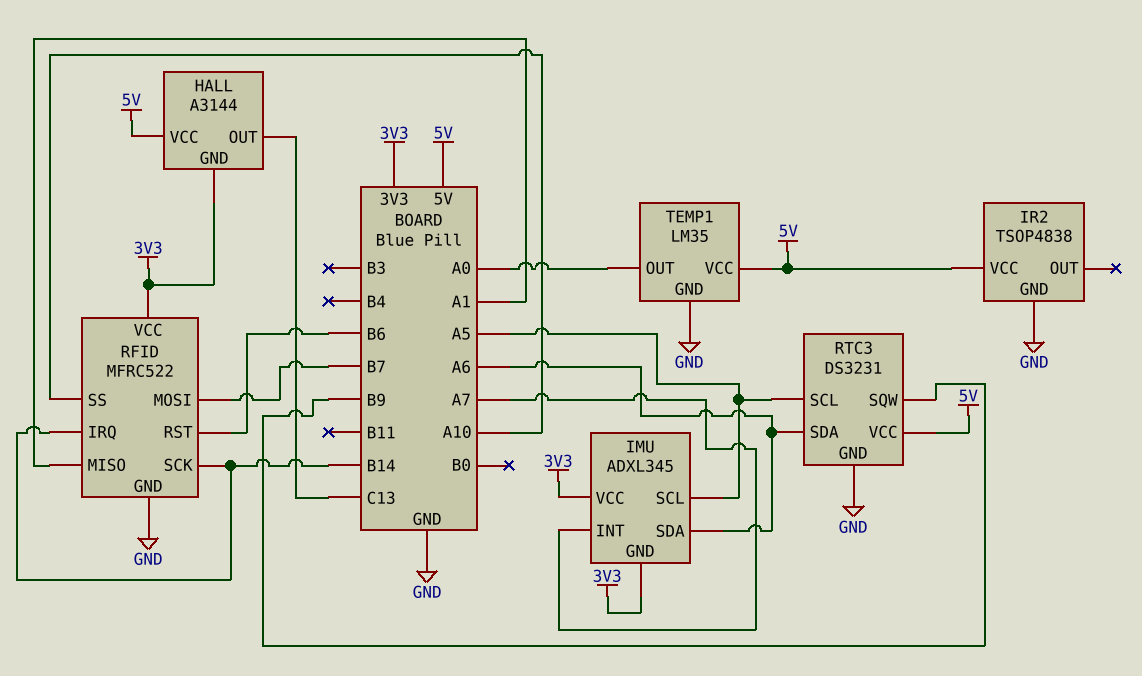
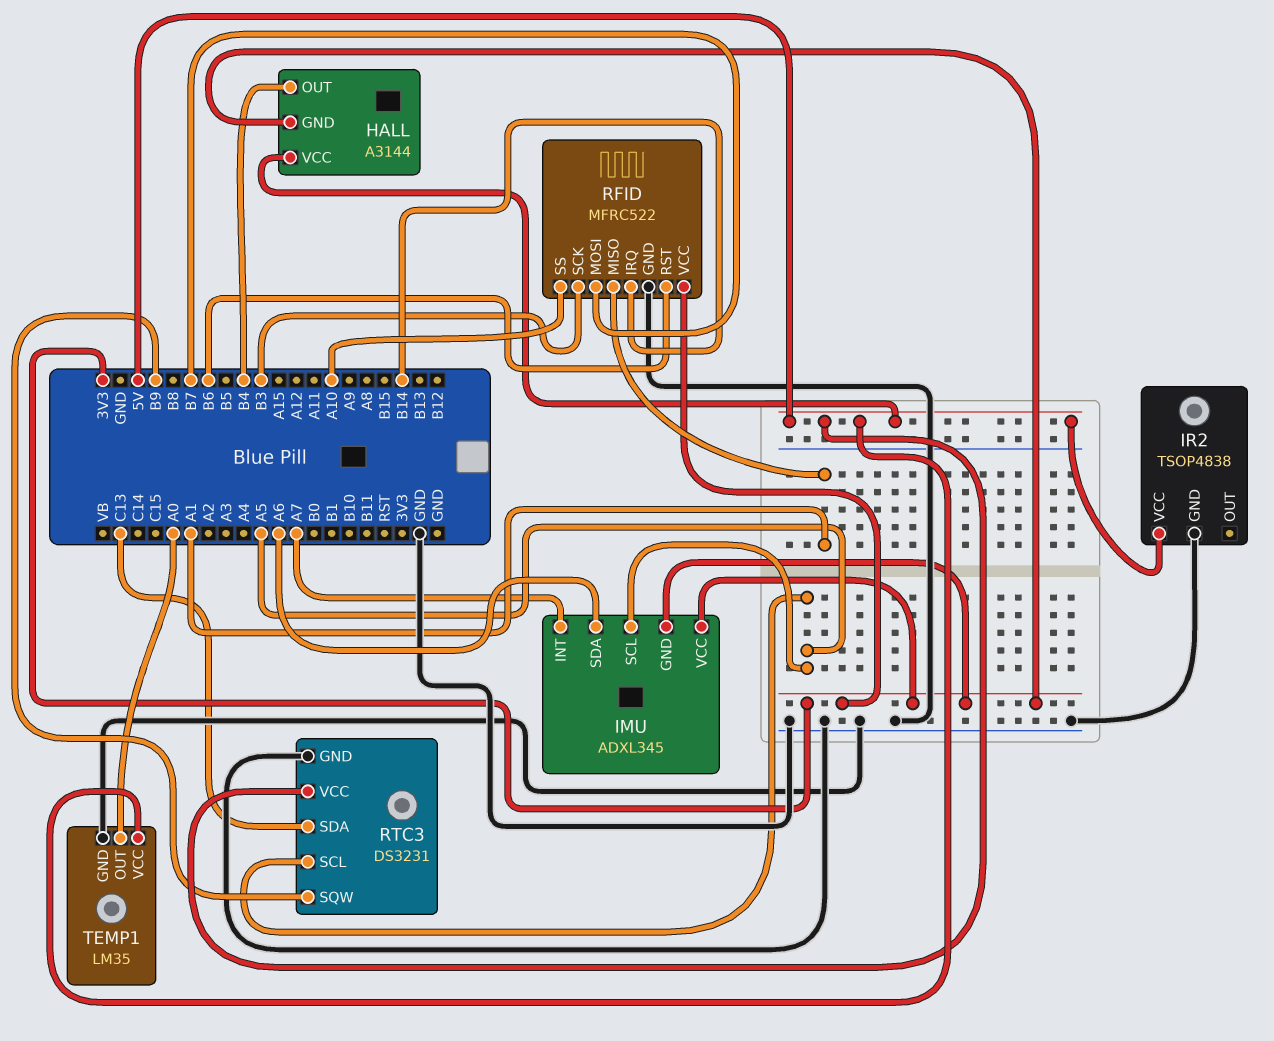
HALL pin OUT: C13 -> B4
RFID pin SCK: B14 -> B3
RTC3 pin SDA: A6 -> C13

